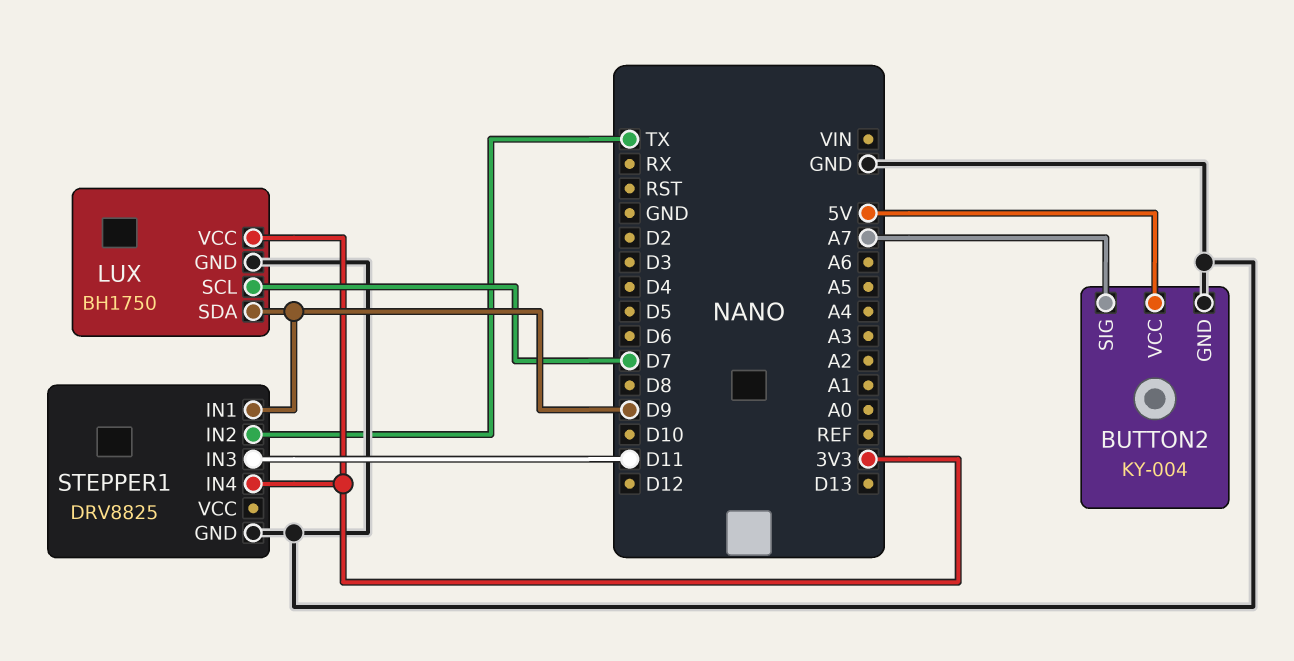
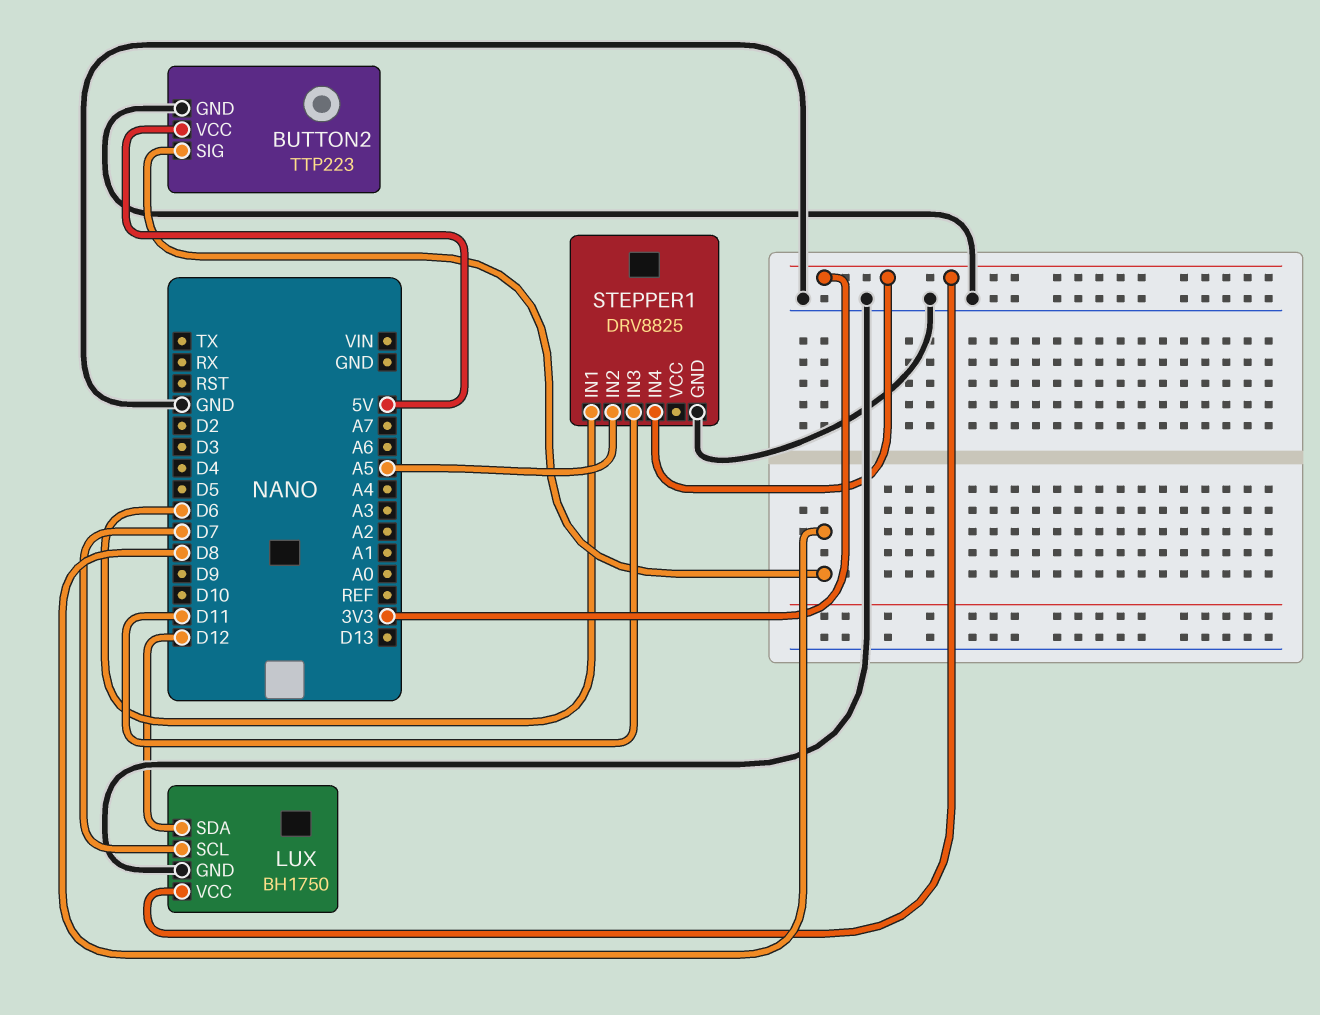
BUTTON2: KY-004 -> TTP223
BUTTON2 pin SIG: A7 -> D8
LUX pin SDA: D9 -> D12
STEPPER1 pin IN1: D9 -> D6
STEPPER1 pin IN2: TX -> A5

